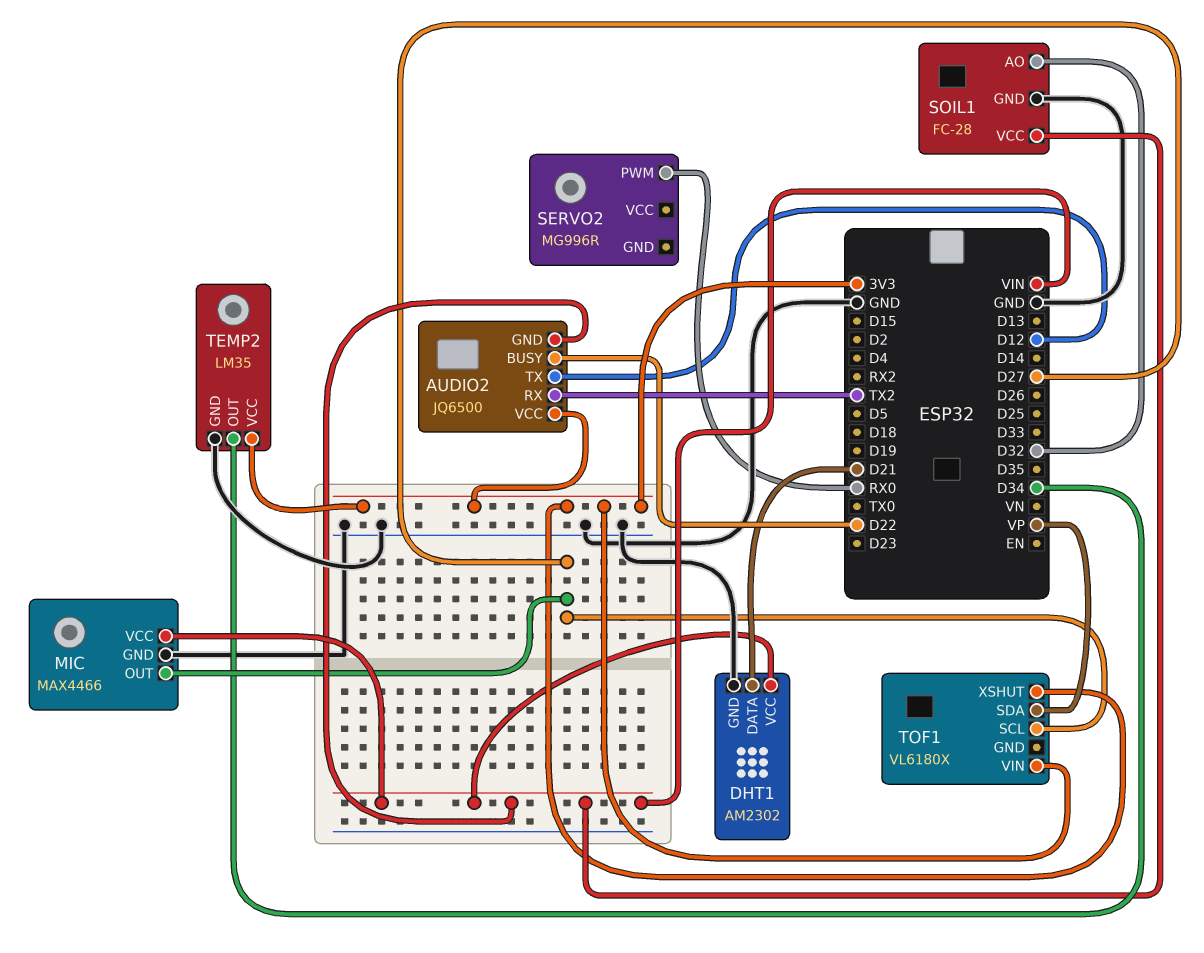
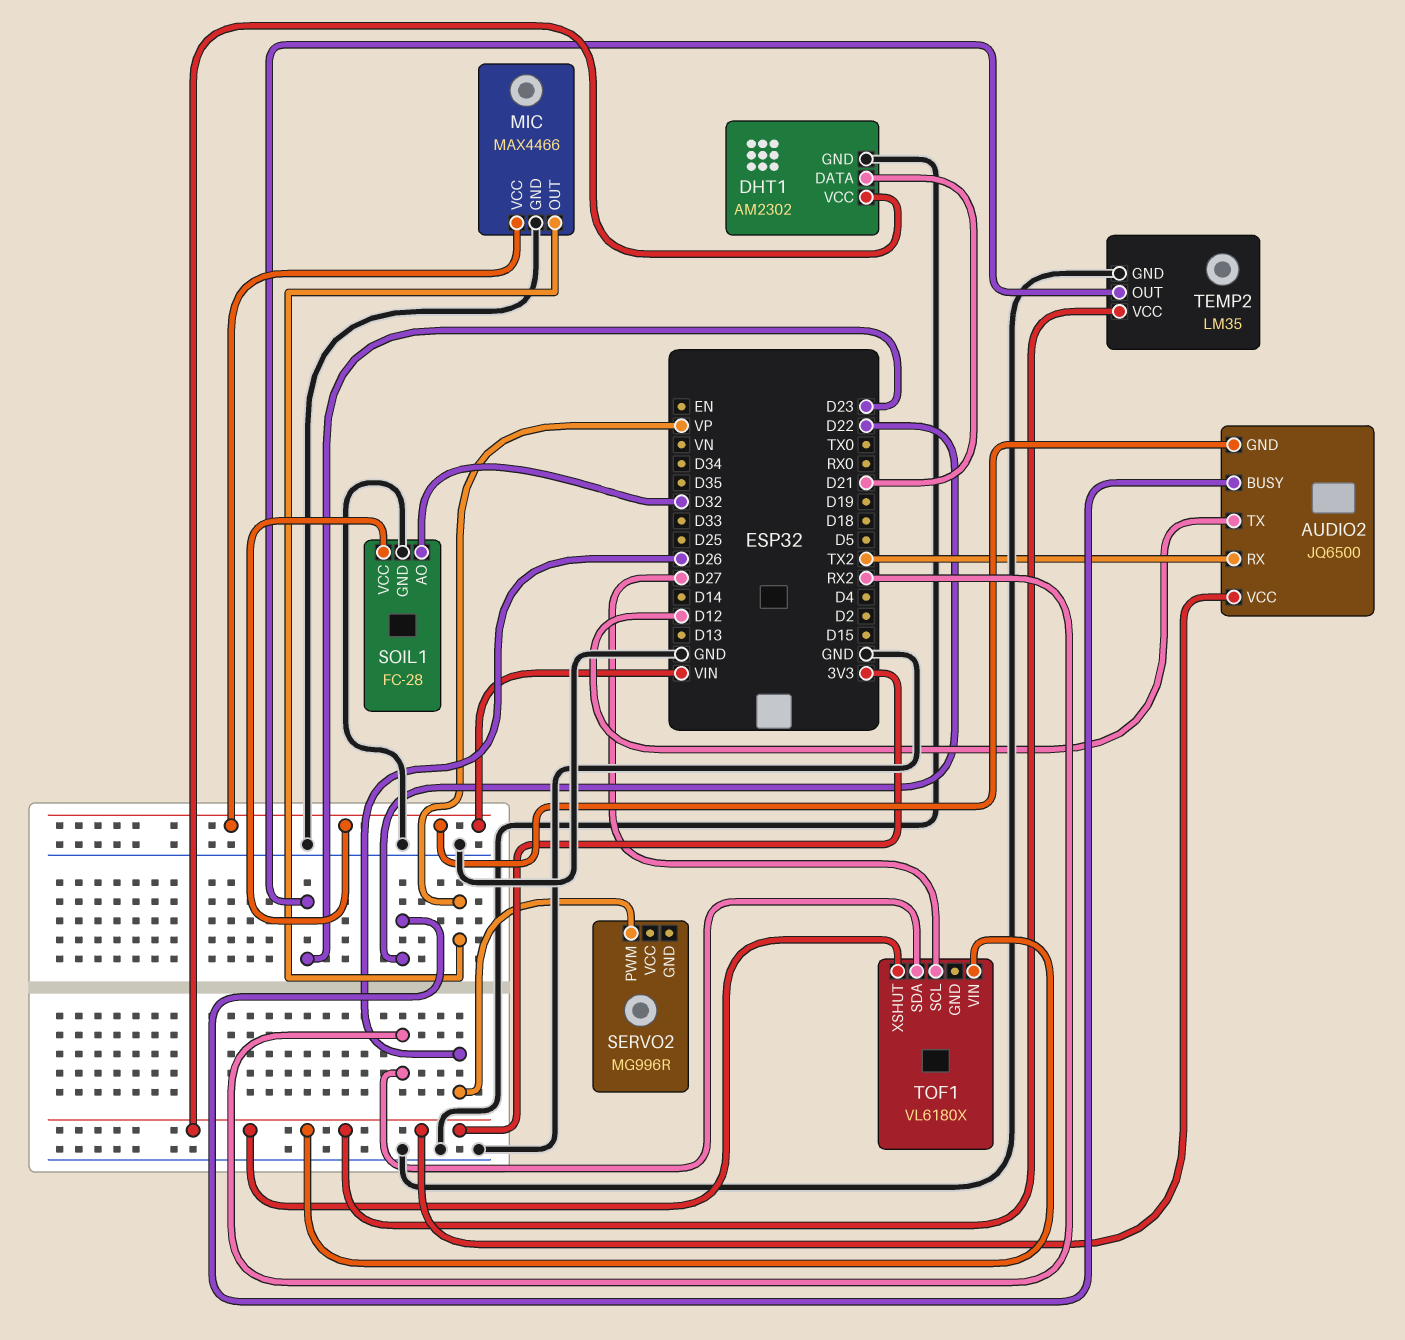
DHT1 pin VCC: VIN -> 3V3
MIC pin OUT: D27 -> VP
SERVO2 pin PWM: RX0 -> D26
TEMP2 pin OUT: D34 -> D23
TOF1 pin SDA: VP -> RX2

